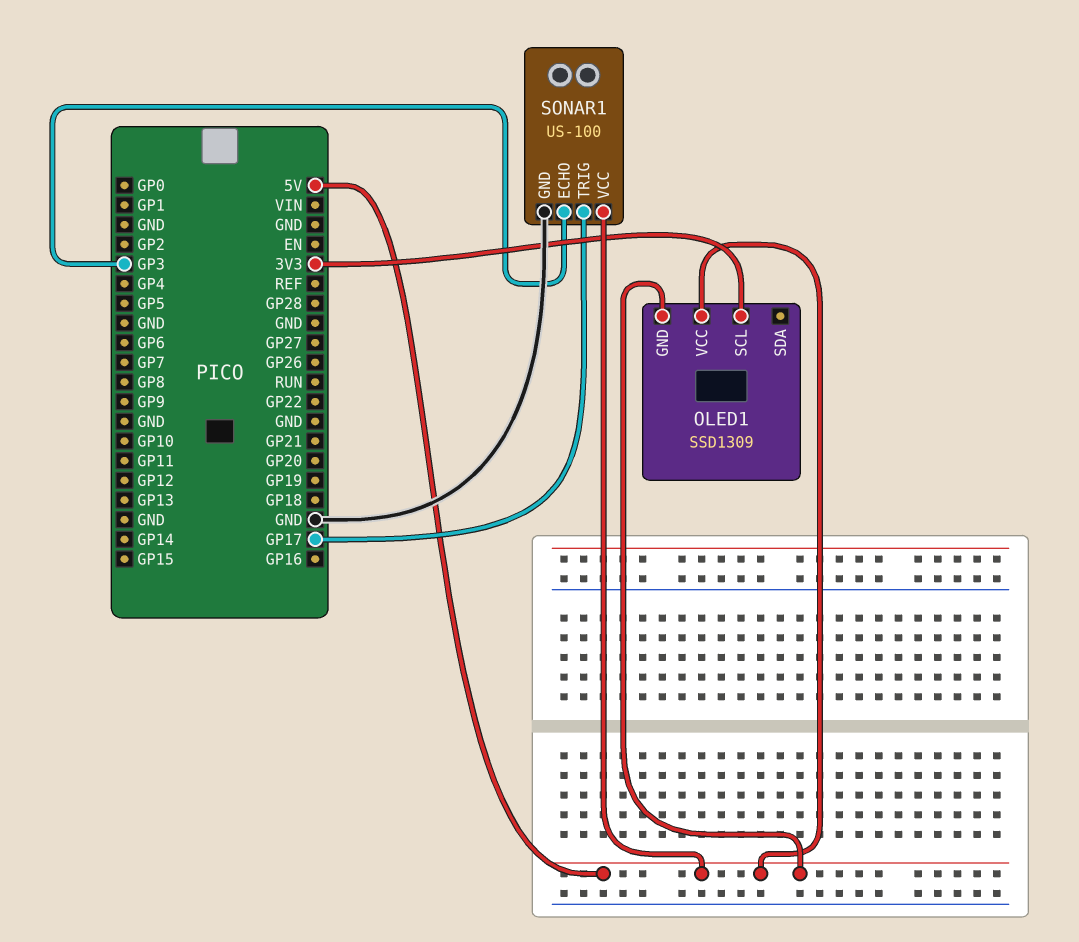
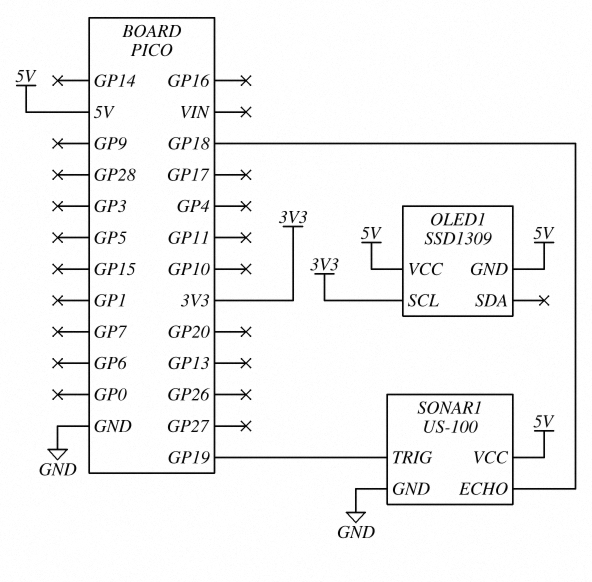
SONAR1 pin ECHO: GP3 -> GP18
SONAR1 pin TRIG: GP17 -> GP19

